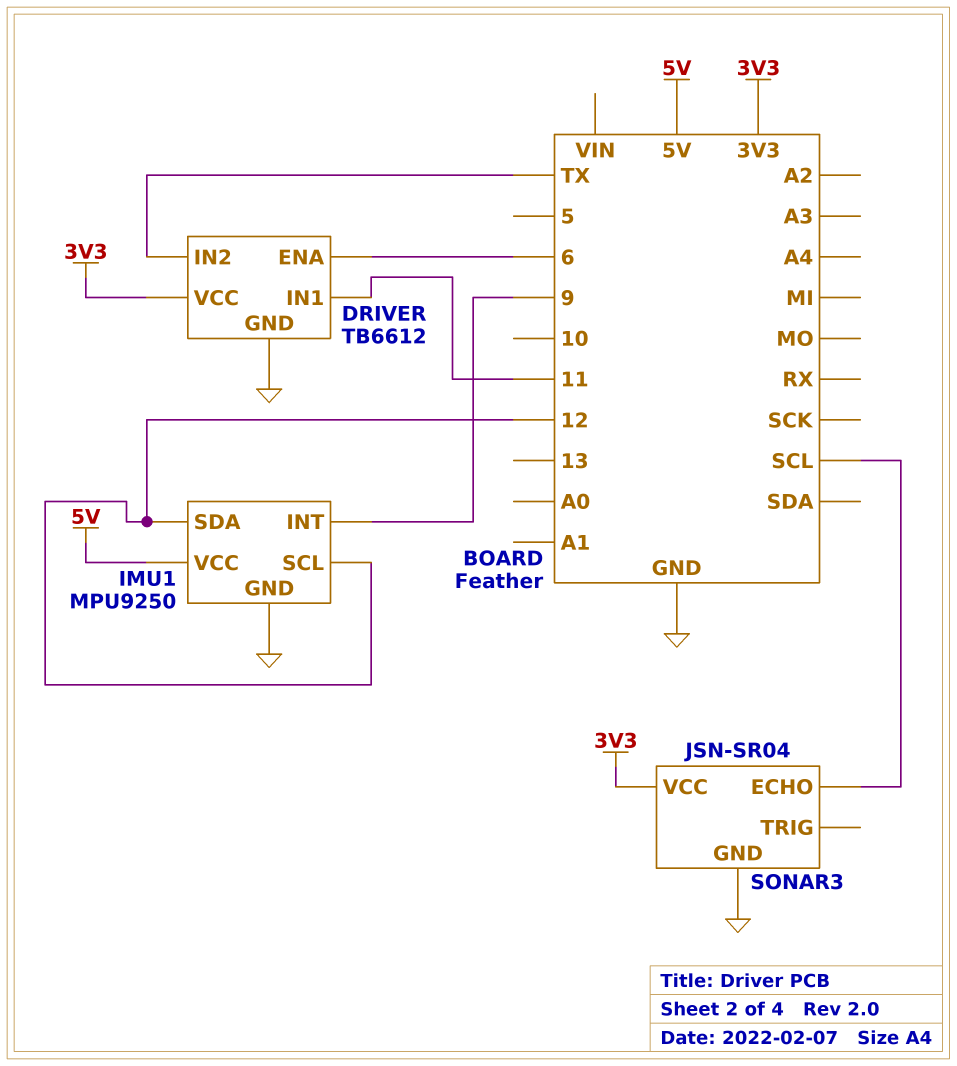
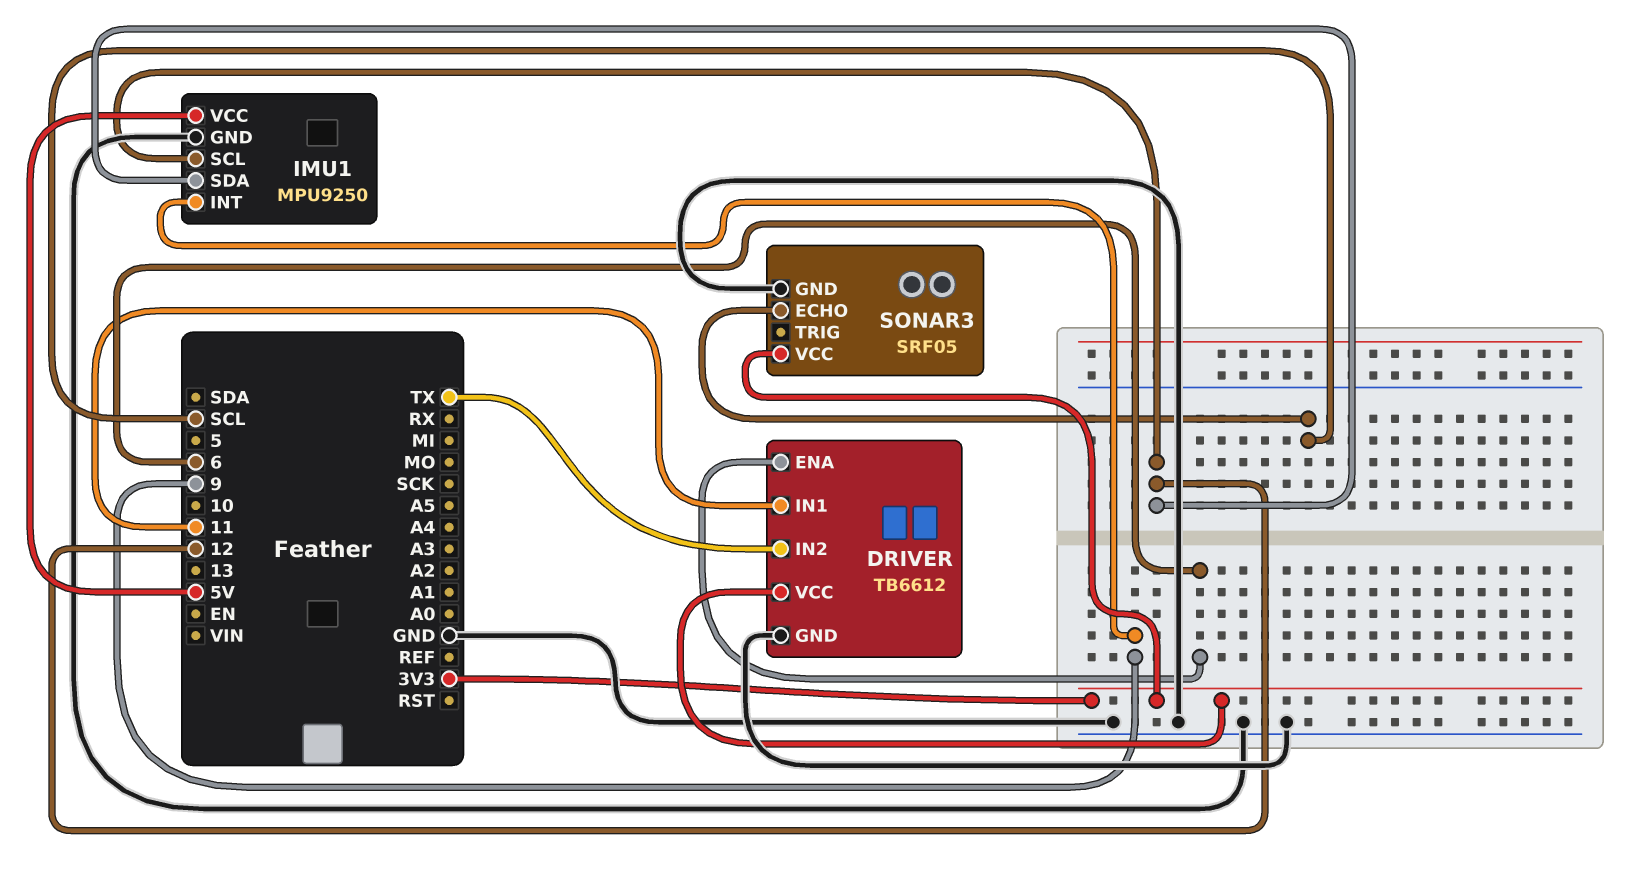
SONAR3: JSN-SR04 -> SRF05

